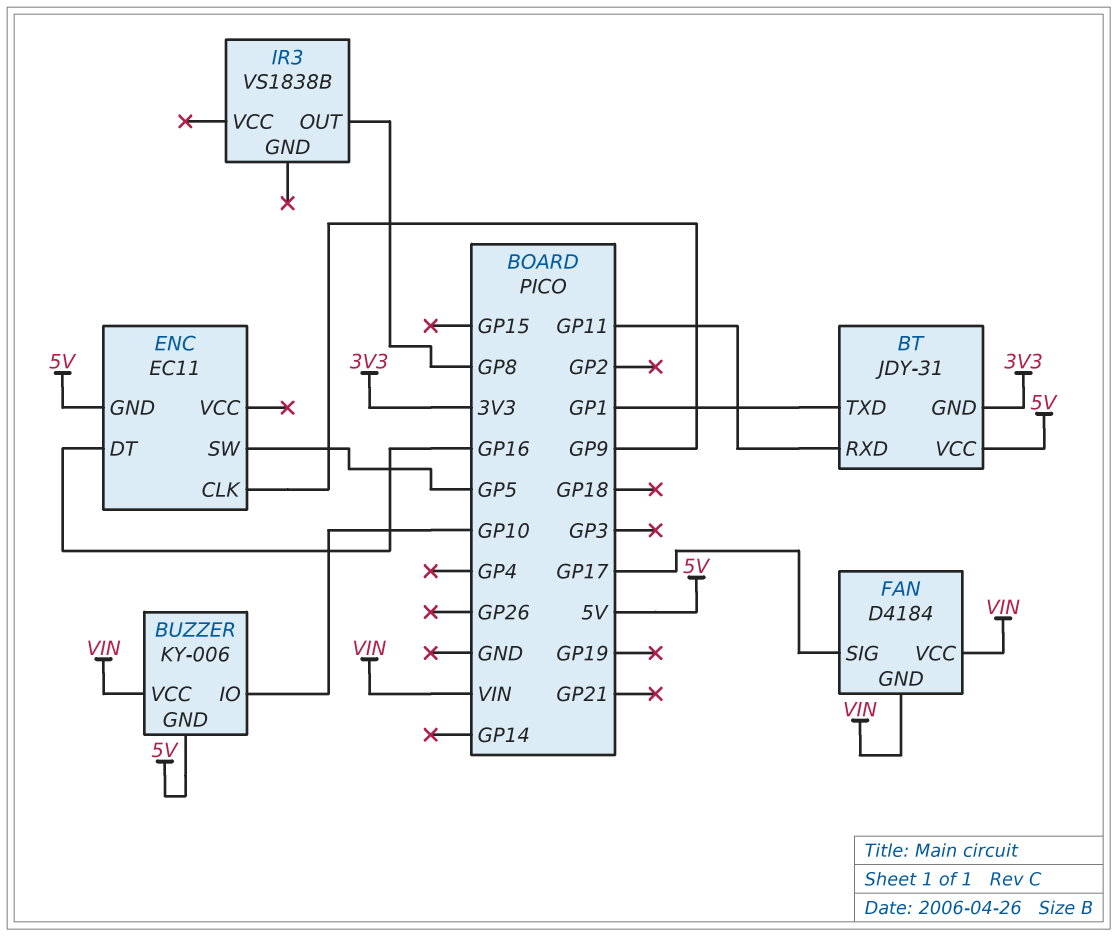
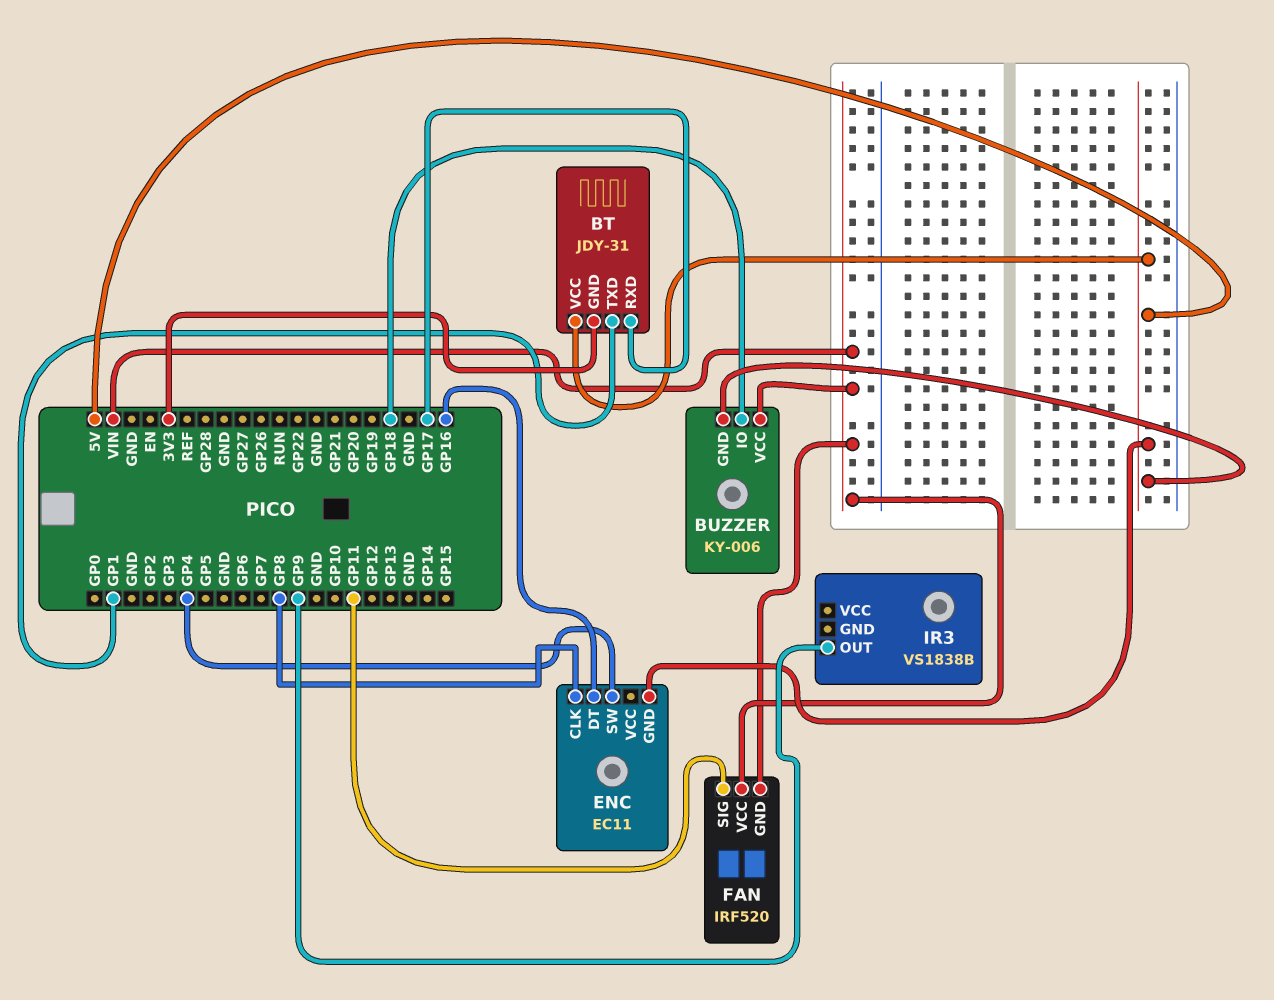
BT pin RXD: GP11 -> GP17
BUZZER pin IO: GP10 -> GP18
ENC pin CLK: GP9 -> GP8
ENC pin SW: GP5 -> GP4
FAN: D4184 -> IRF520
FAN pin SIG: GP17 -> GP11
IR3 pin OUT: GP8 -> GP9

